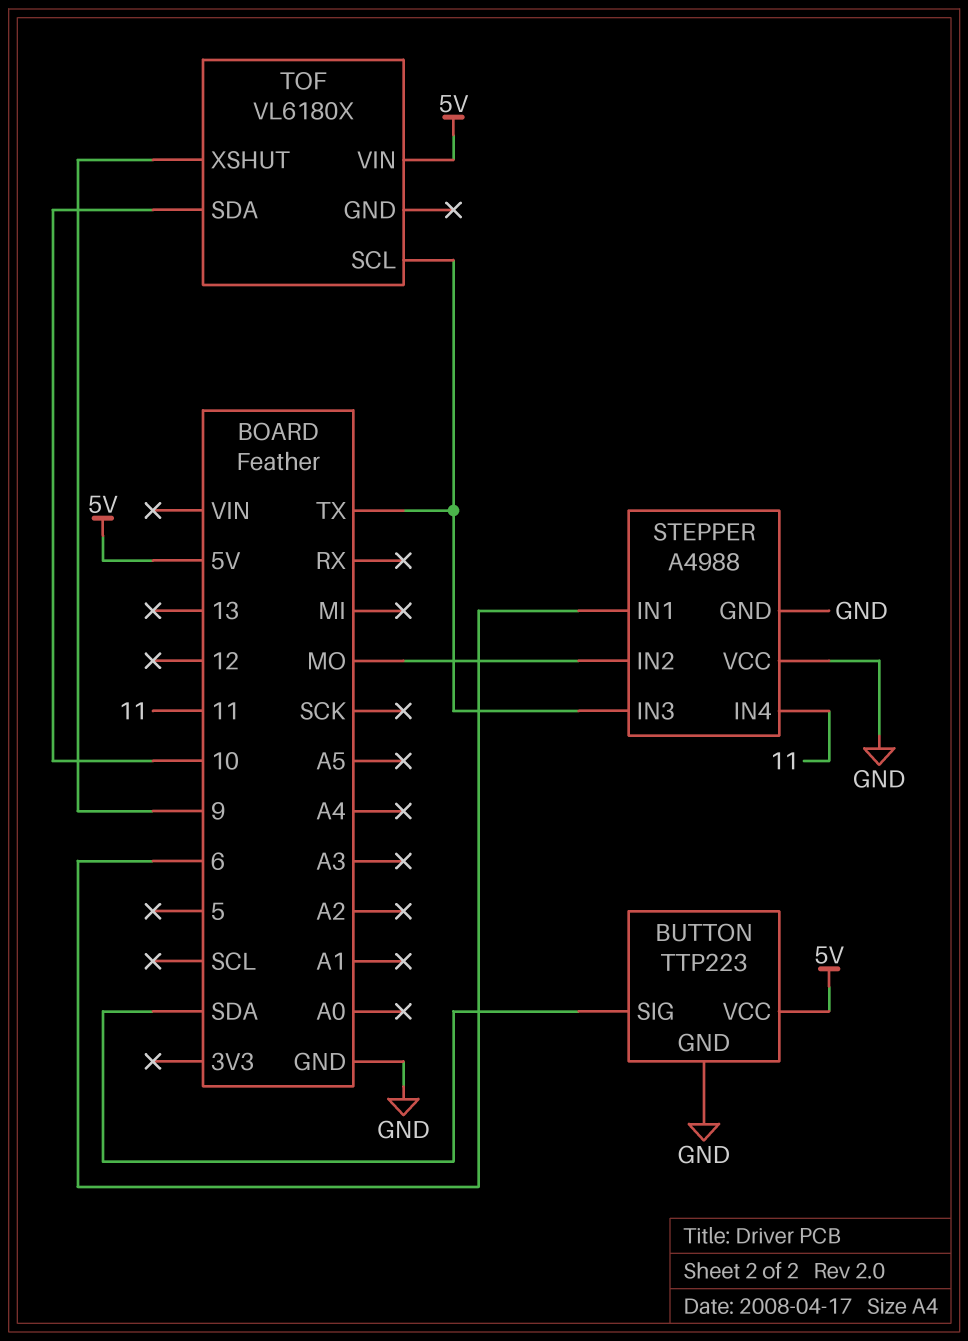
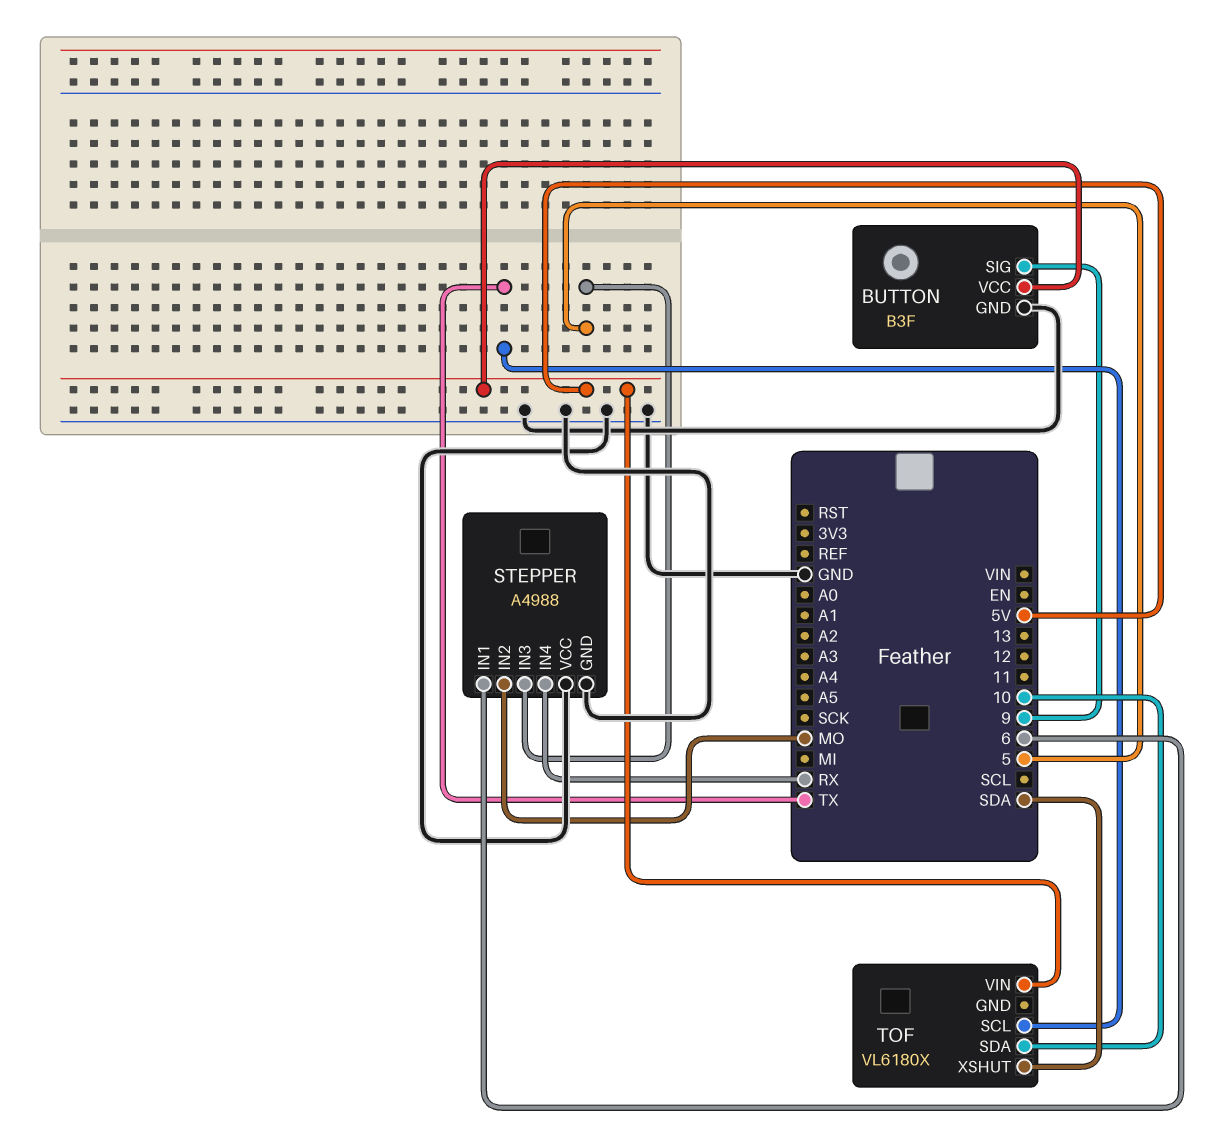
BUTTON: TTP223 -> B3F
BUTTON pin SIG: SDA -> 9
STEPPER pin IN3: TX -> 5
STEPPER pin IN4: 11 -> RX
TOF pin XSHUT: 9 -> SDA

